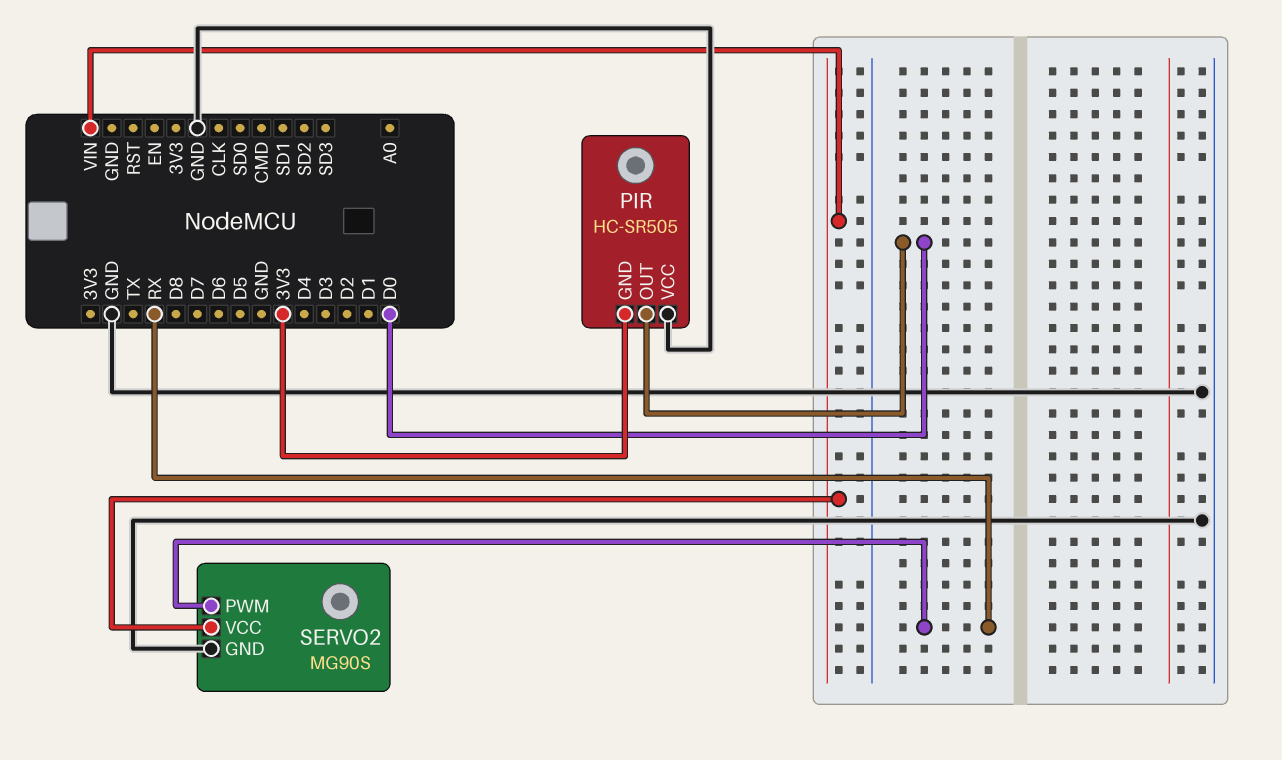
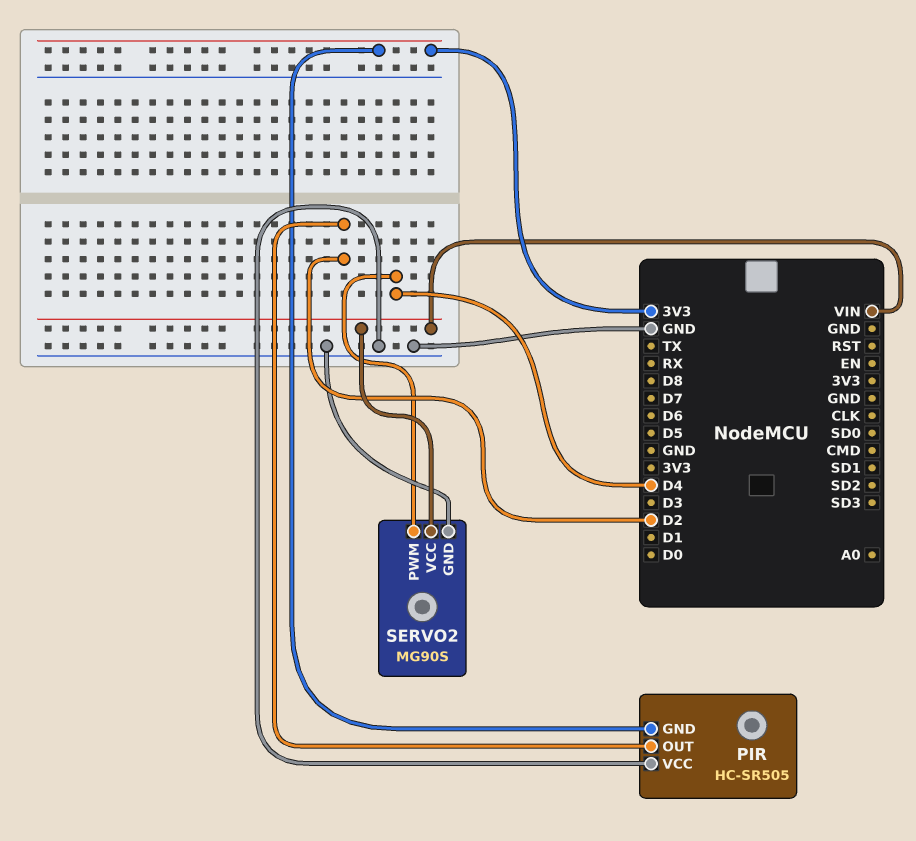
PIR pin OUT: D0 -> D2
SERVO2 pin PWM: RX -> D4

